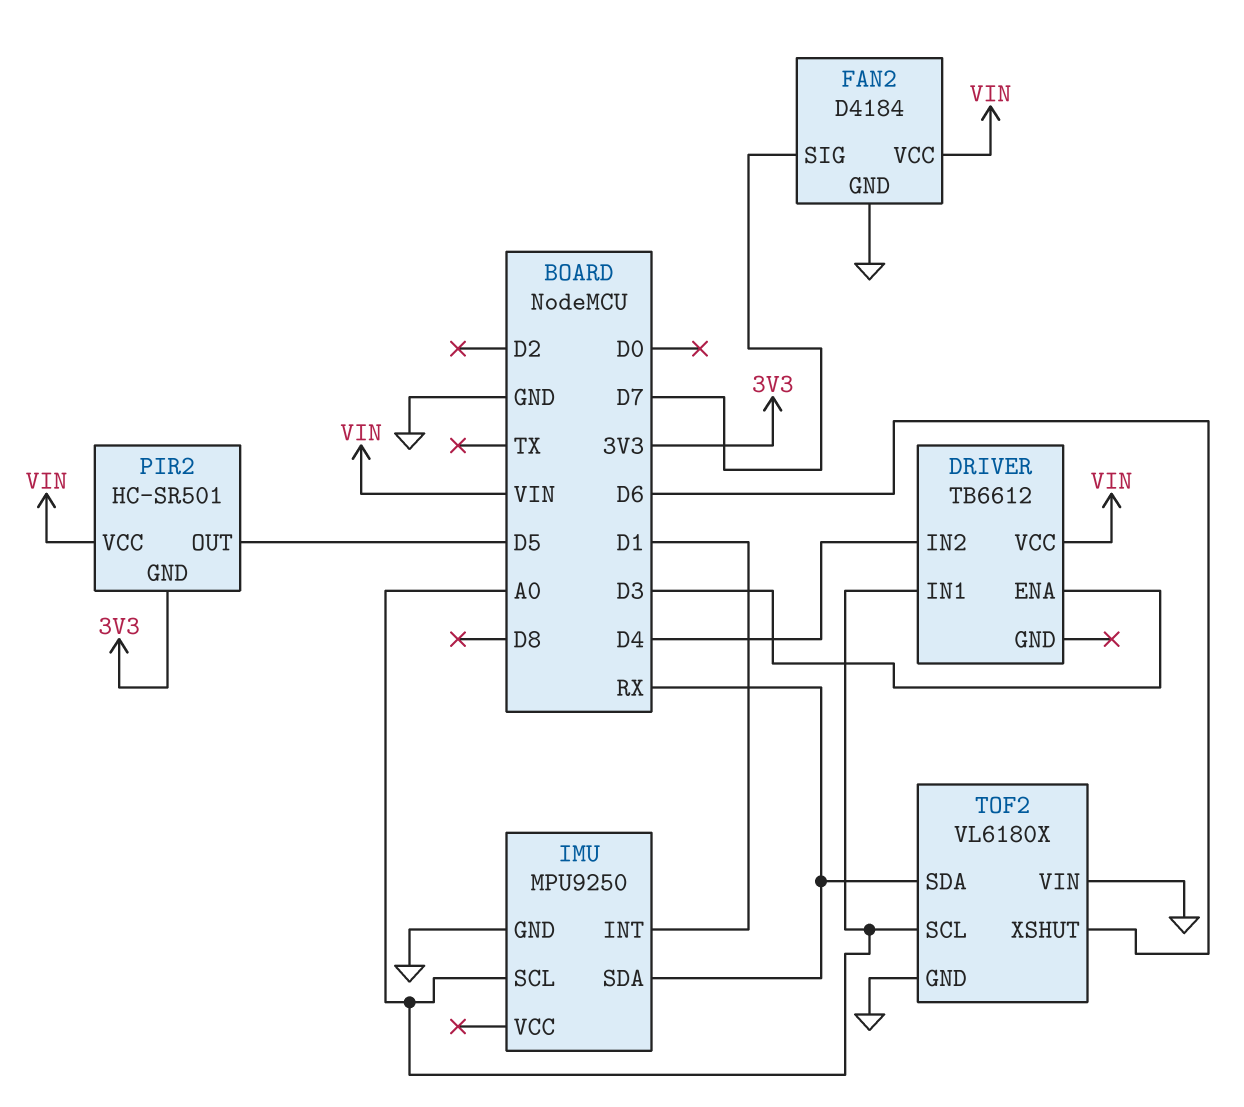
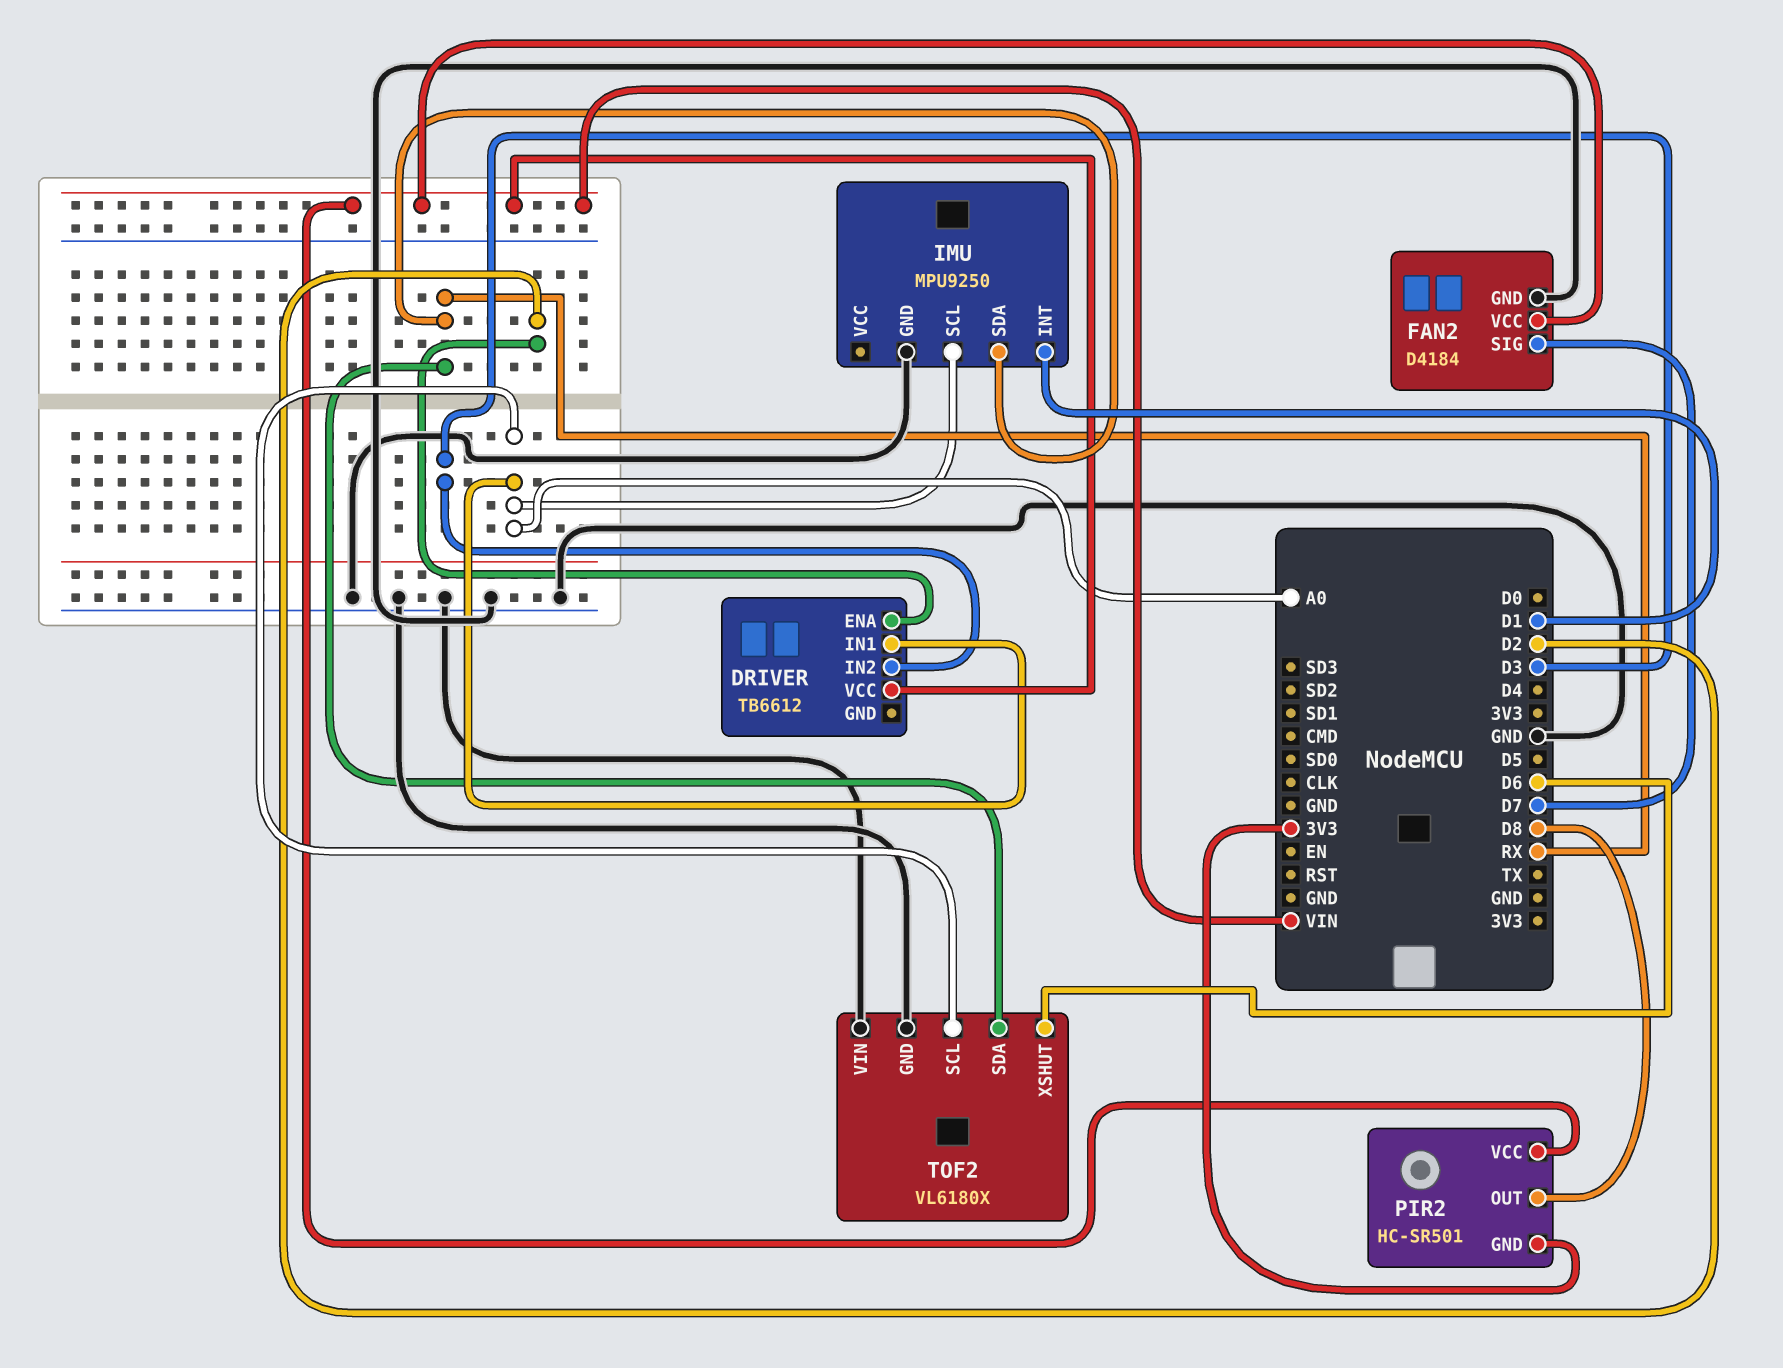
DRIVER pin ENA: D3 -> D2
DRIVER pin IN2: D4 -> D3
PIR2 pin OUT: D5 -> D8

